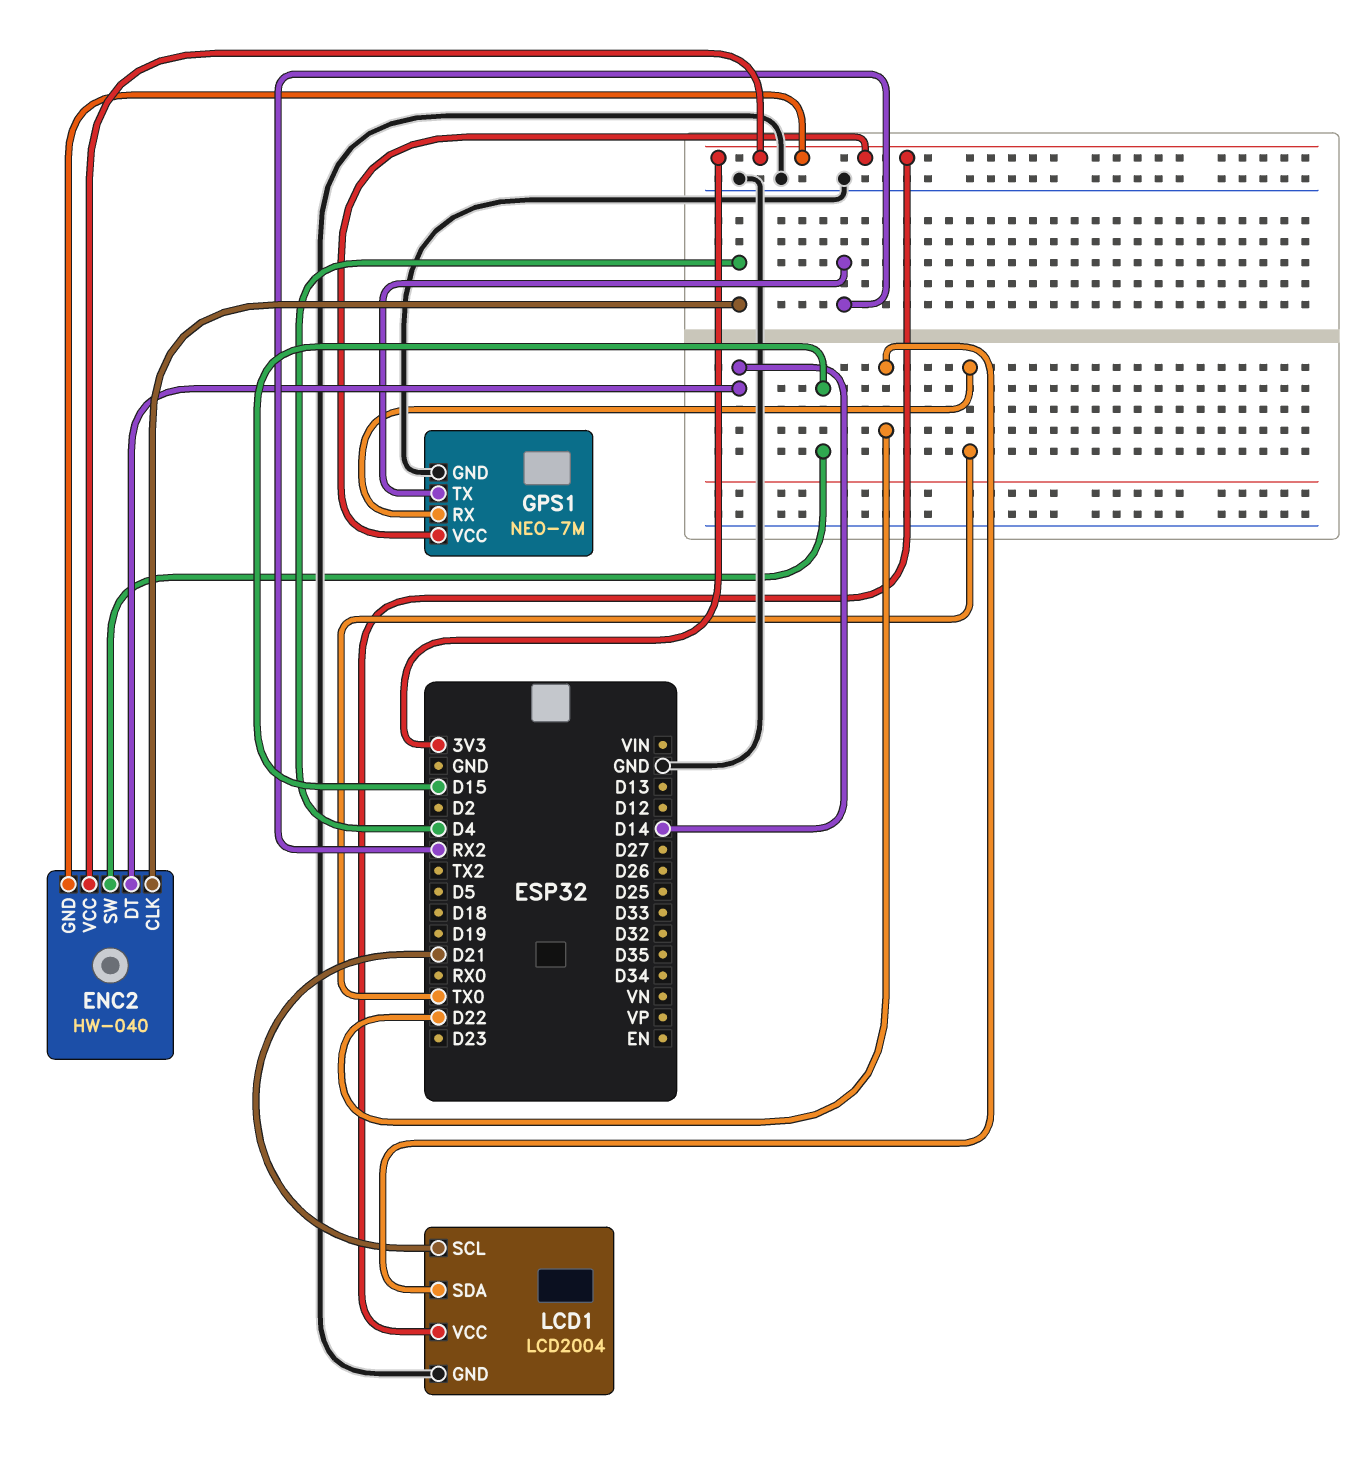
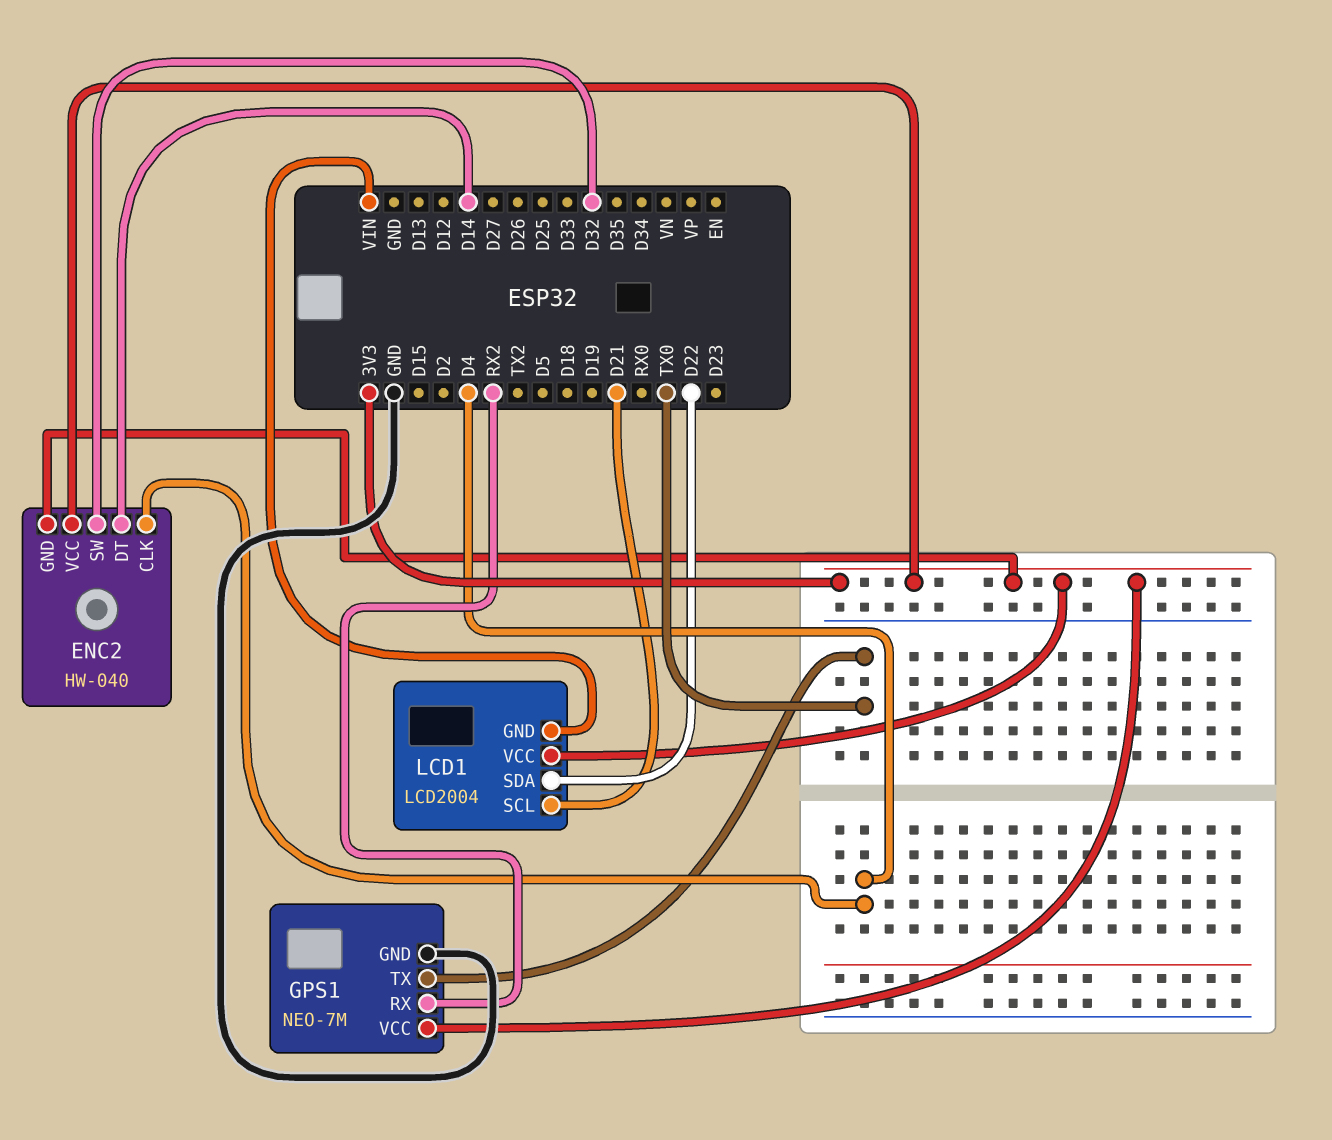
ENC2 pin SW: D15 -> D32
GPS1 pin RX: TX0 -> RX2
GPS1 pin TX: RX2 -> TX0
LCD1 pin GND: GND -> VIN

